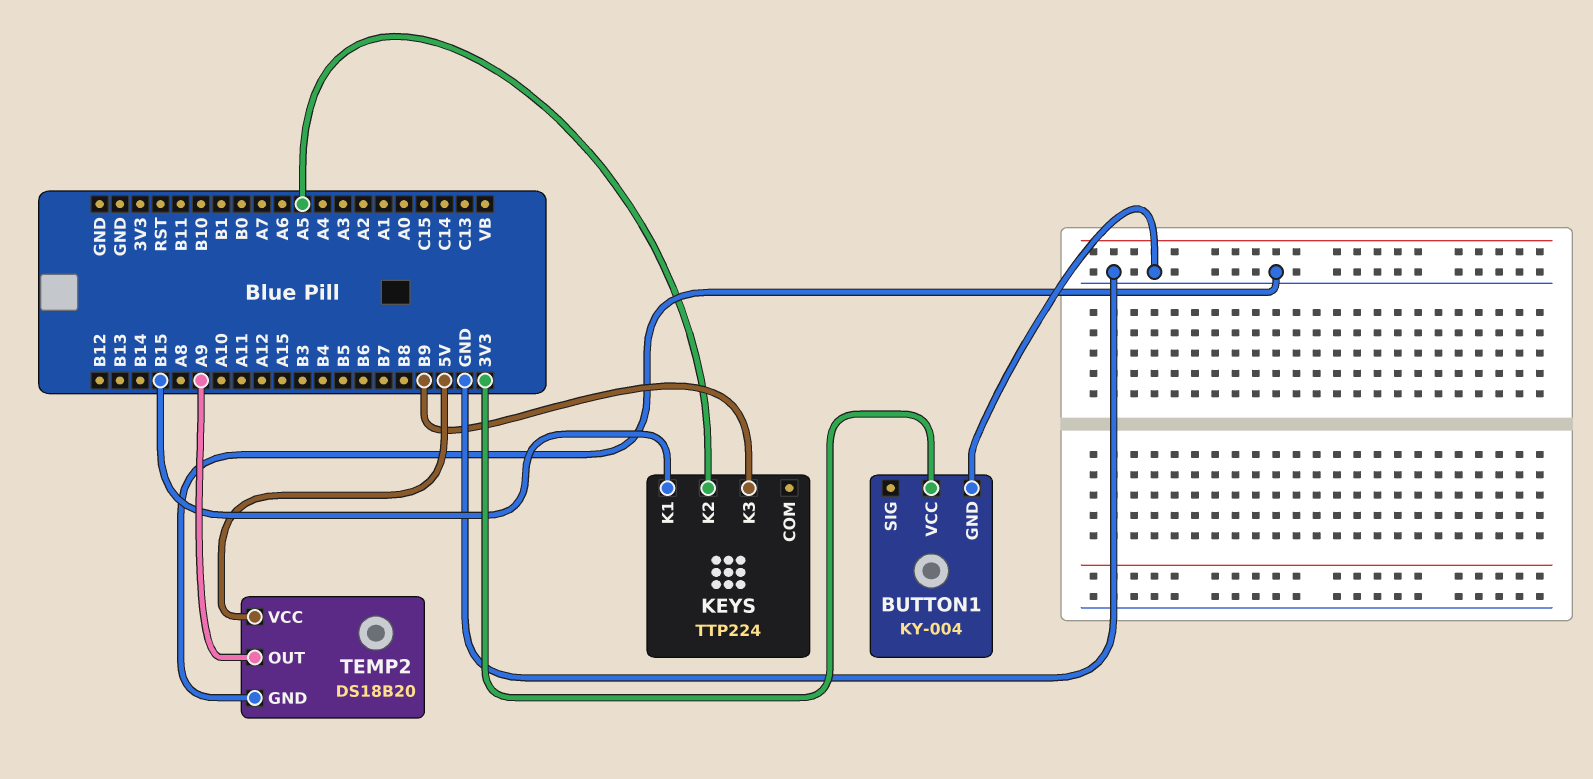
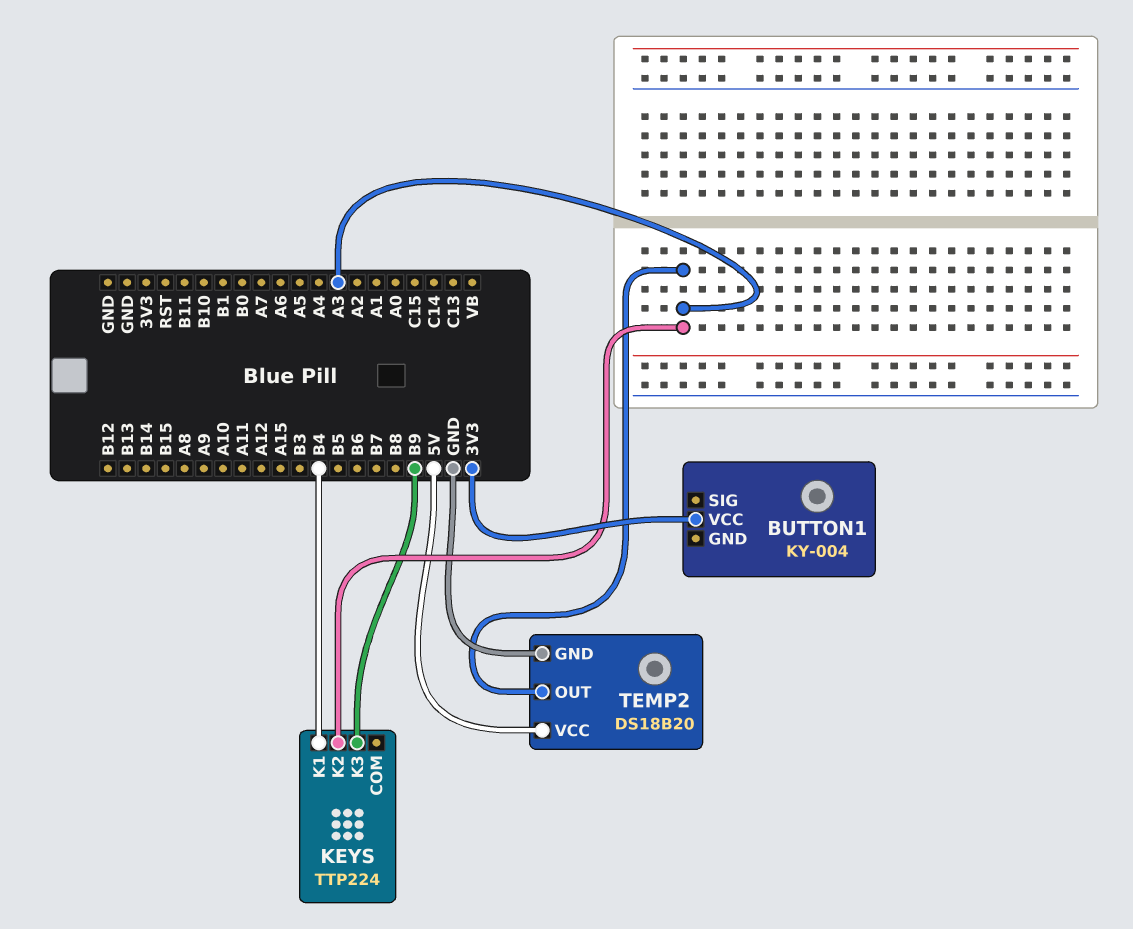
BUTTON1 pin GND: GND -> none
KEYS pin K1: B15 -> B4
KEYS pin K2: A5 -> A3
TEMP2 pin OUT: A9 -> A3

